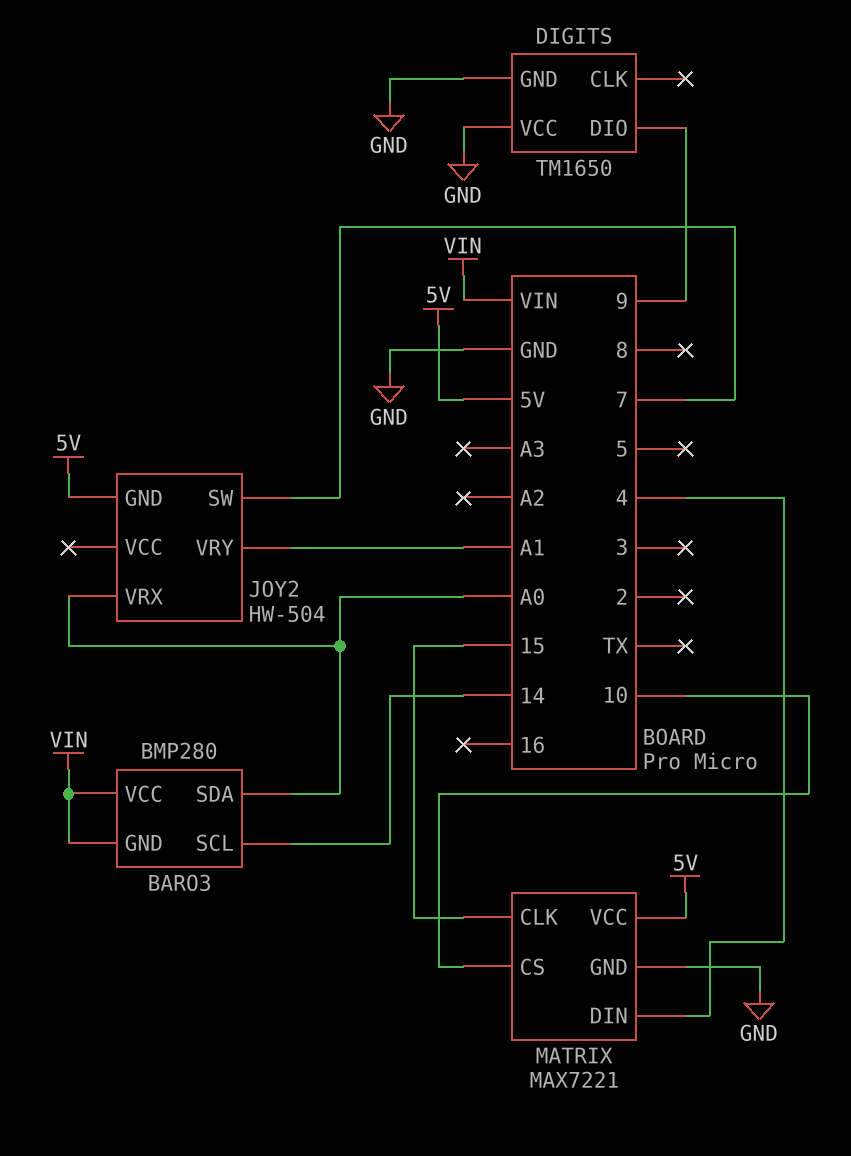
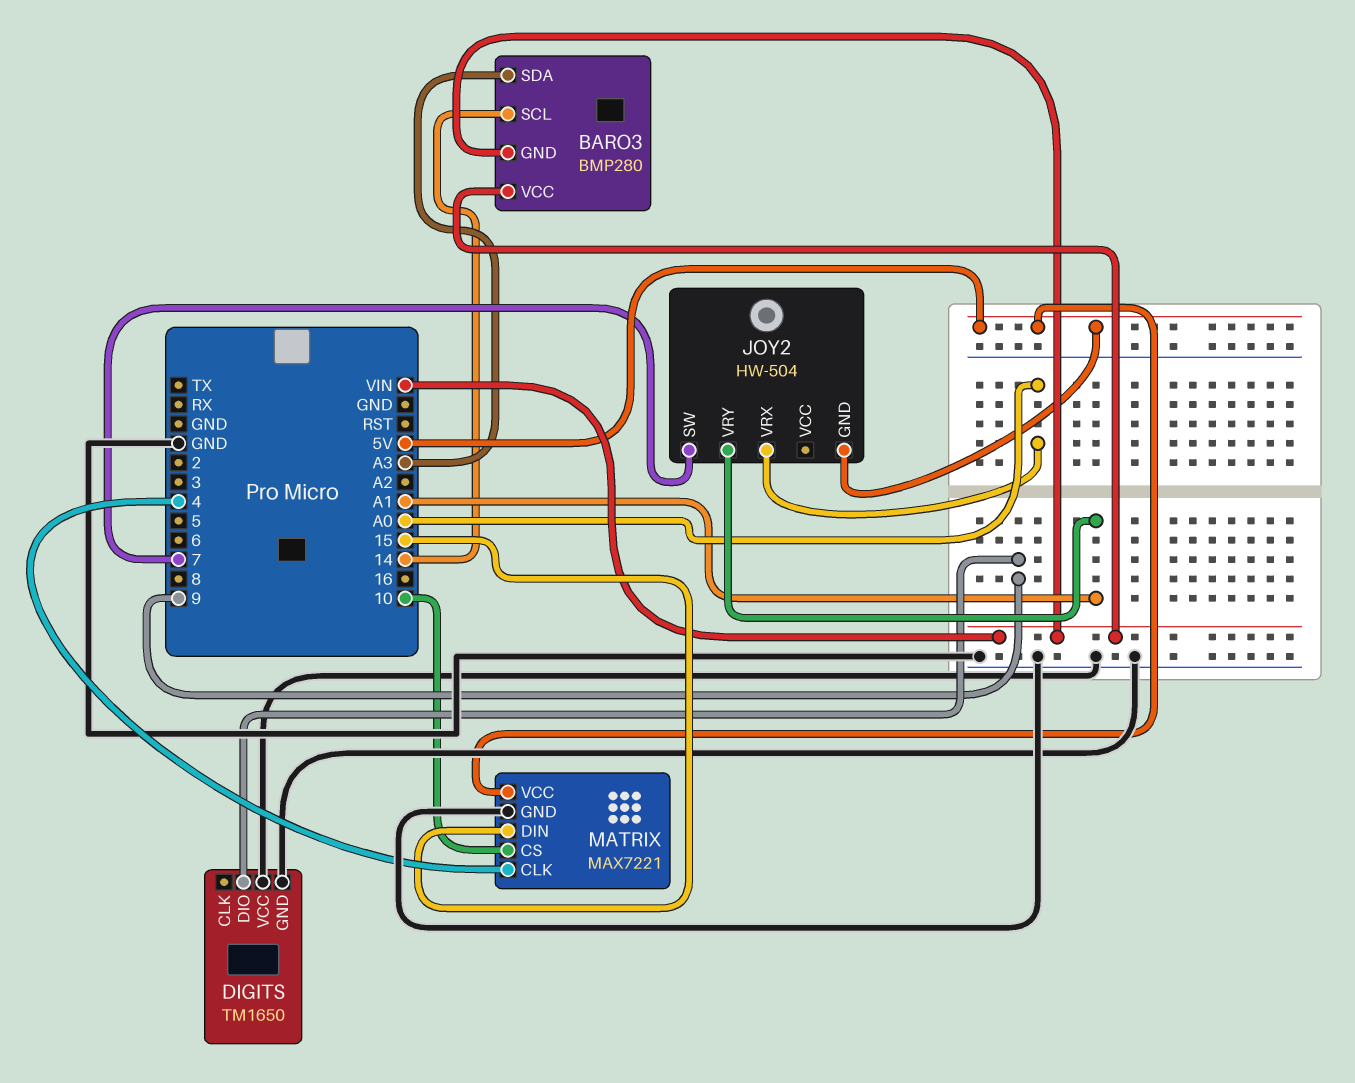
BARO3 pin SDA: A0 -> A3
MATRIX pin CLK: 15 -> 4
MATRIX pin DIN: 4 -> 15

